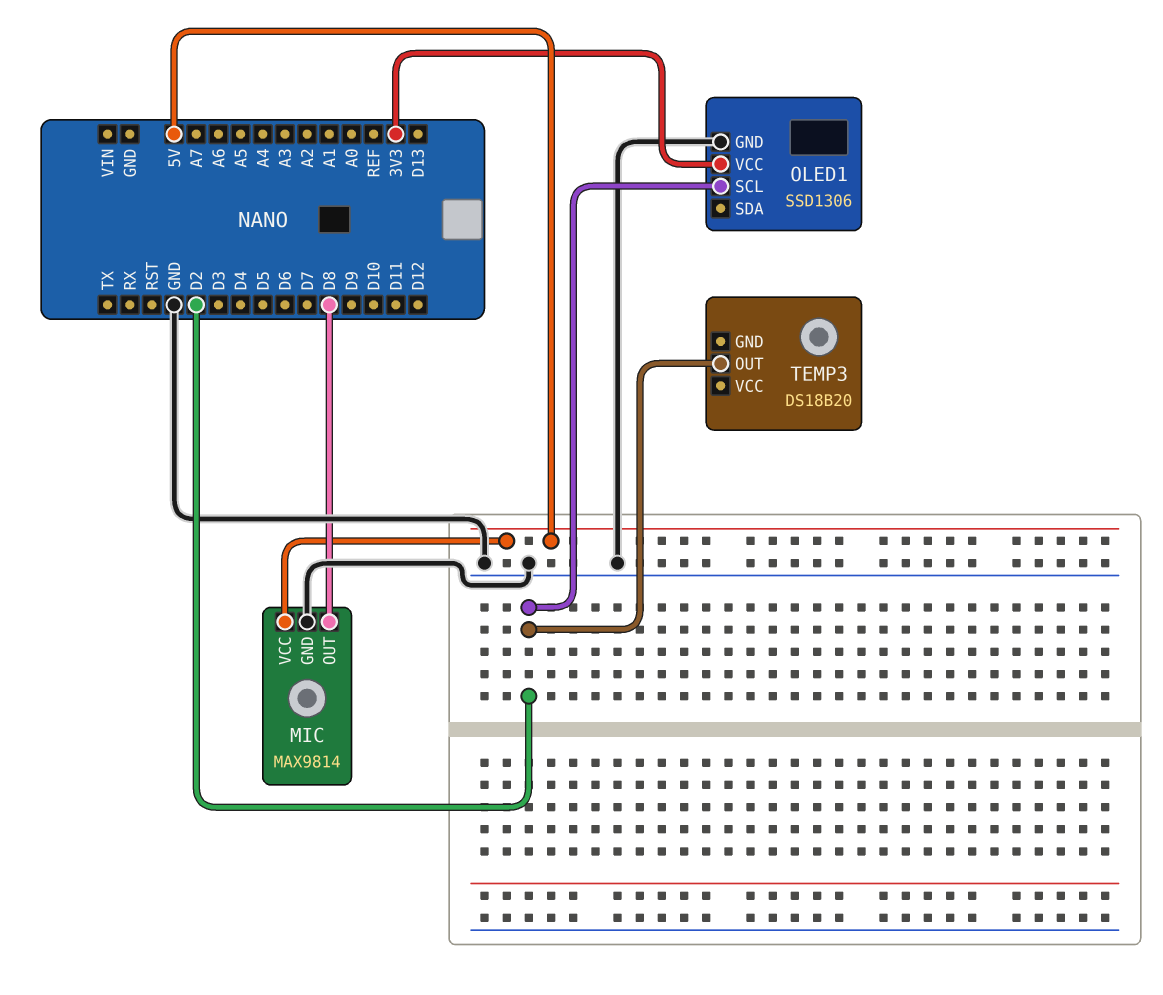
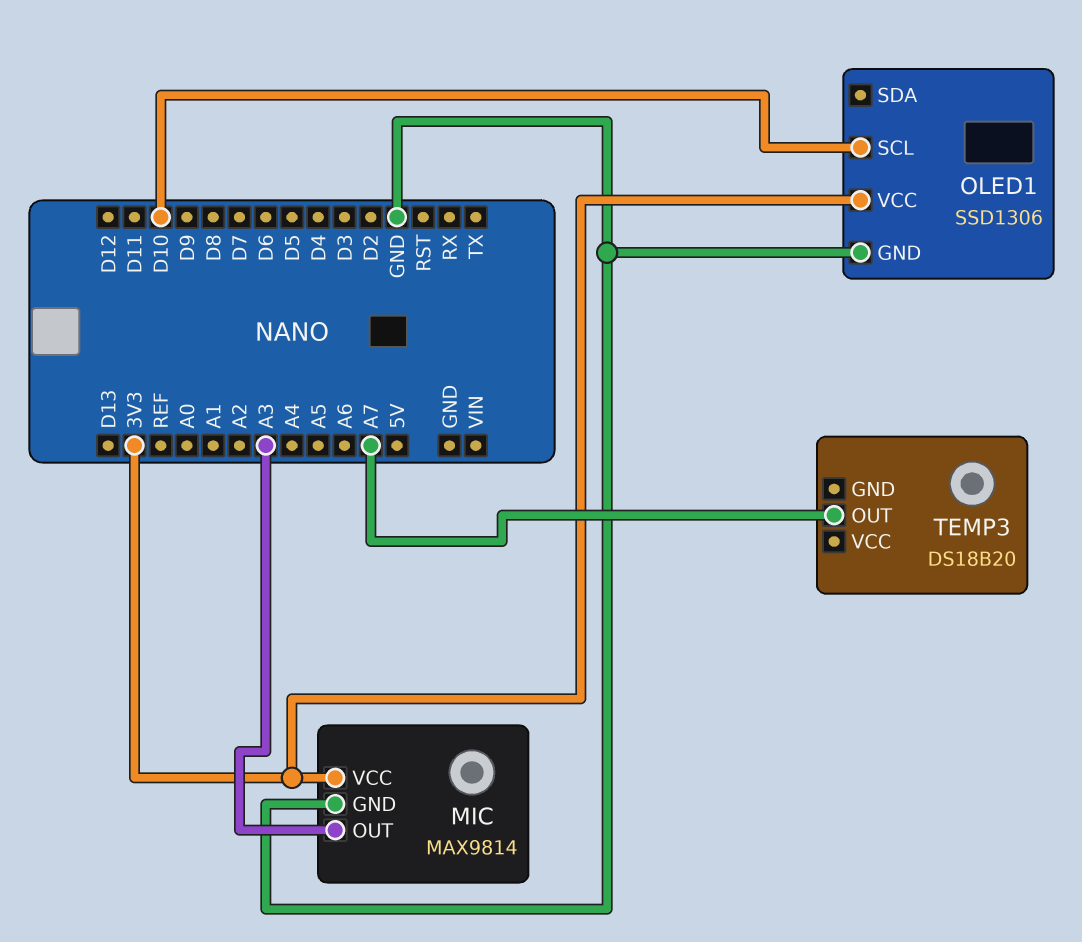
MIC pin OUT: D8 -> A3
MIC pin VCC: 5V -> 3V3
OLED1 pin SCL: D2 -> D10
TEMP3 pin OUT: D2 -> A7

